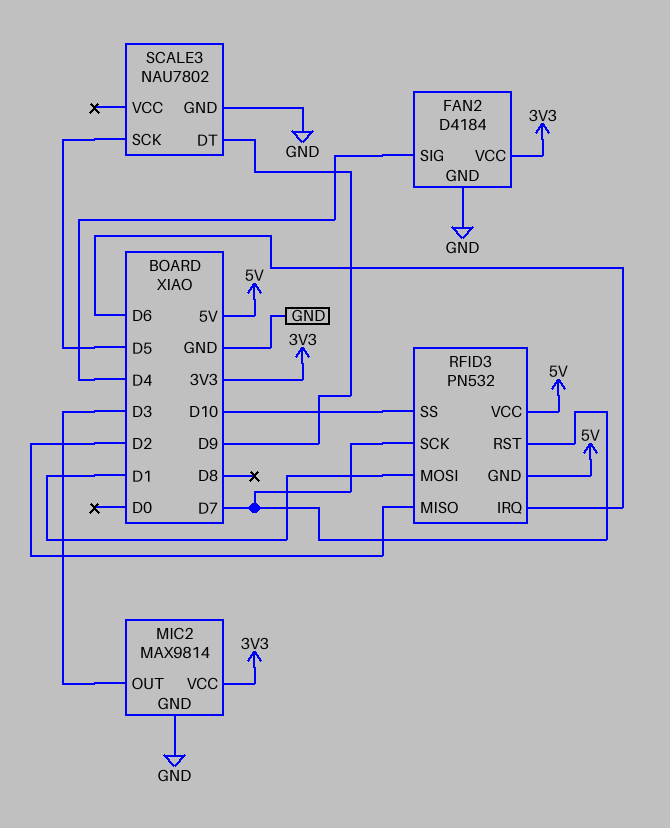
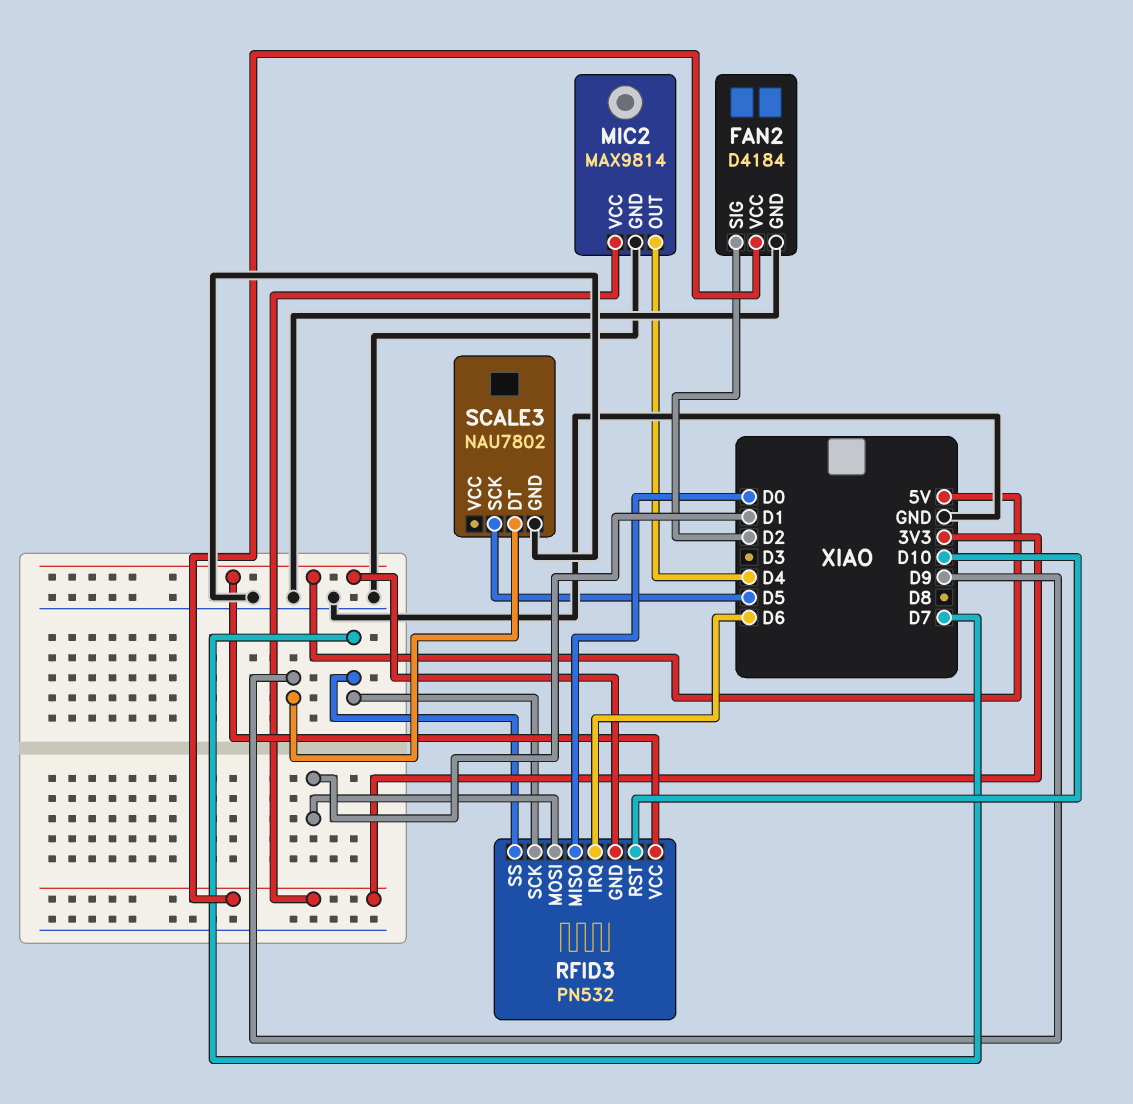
FAN2 pin SIG: D4 -> D2
MIC2 pin OUT: D3 -> D4
RFID3 pin MISO: D2 -> D0
RFID3 pin RST: D7 -> D10
RFID3 pin SS: D10 -> D7

